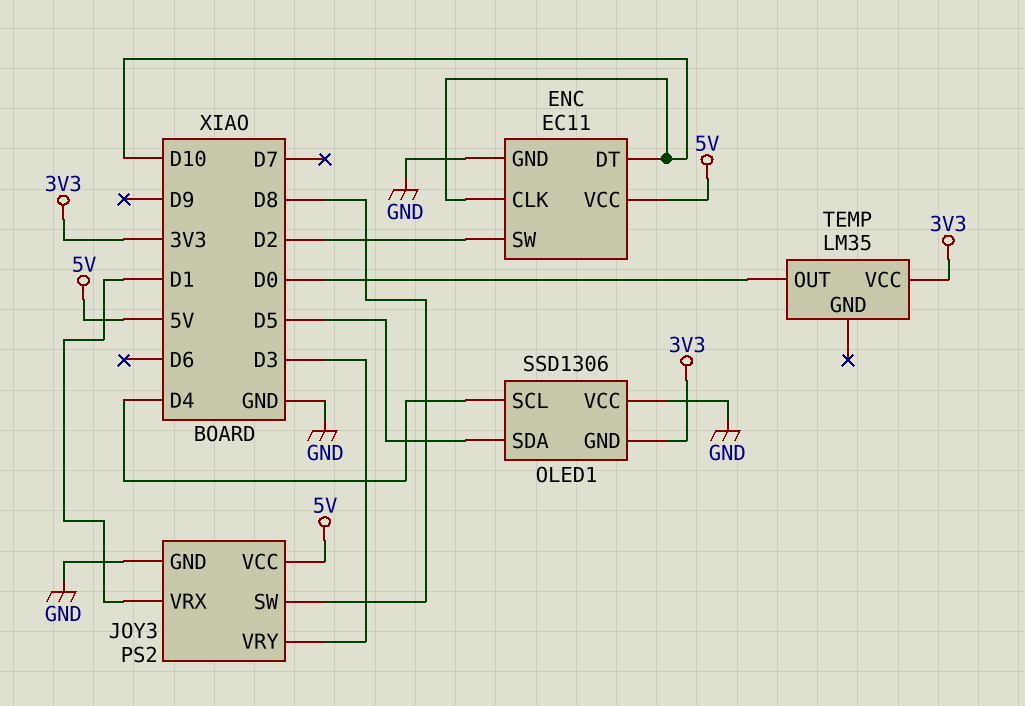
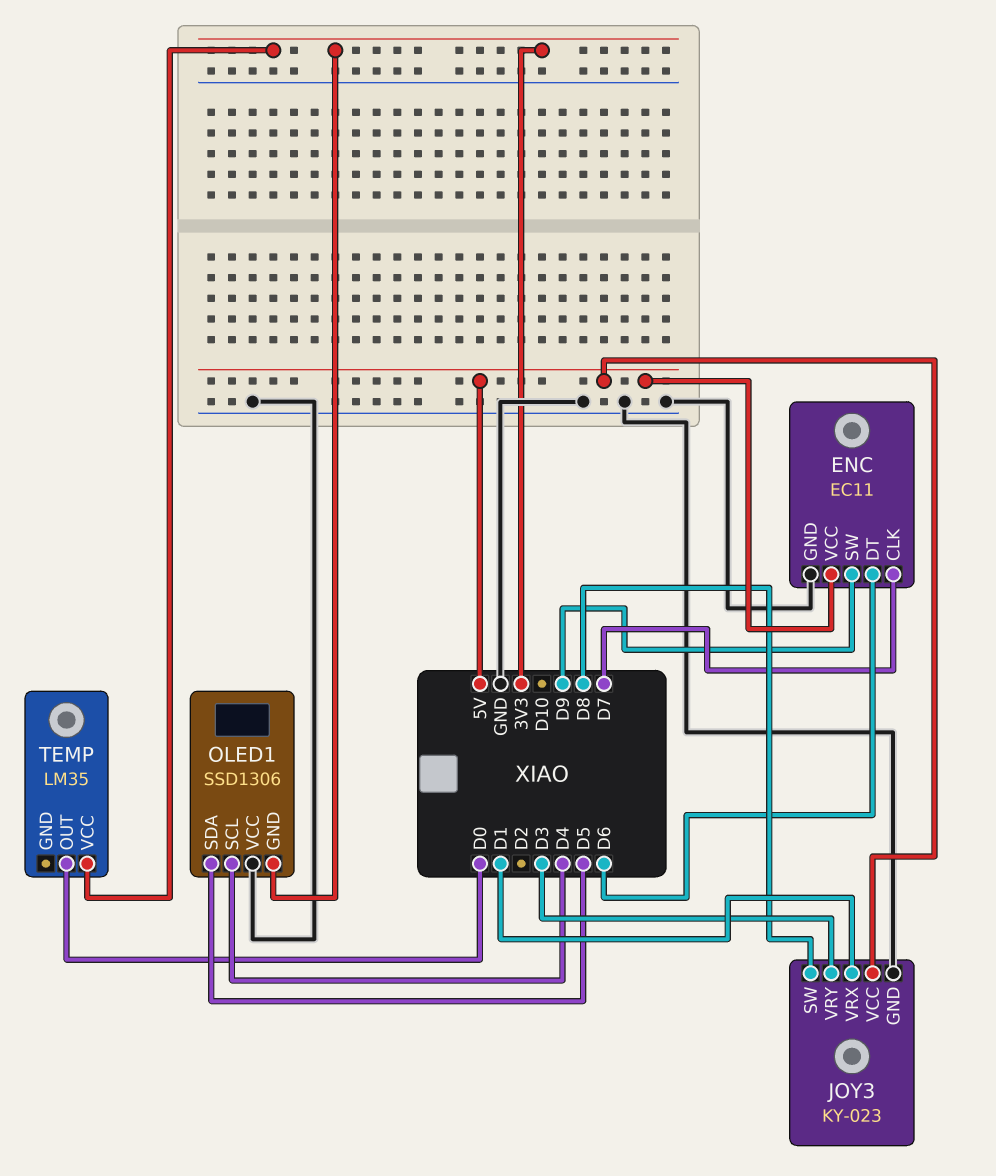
ENC pin CLK: D10 -> D7
ENC pin DT: D10 -> D6
ENC pin SW: D2 -> D9
JOY3: PS2 -> KY-023

